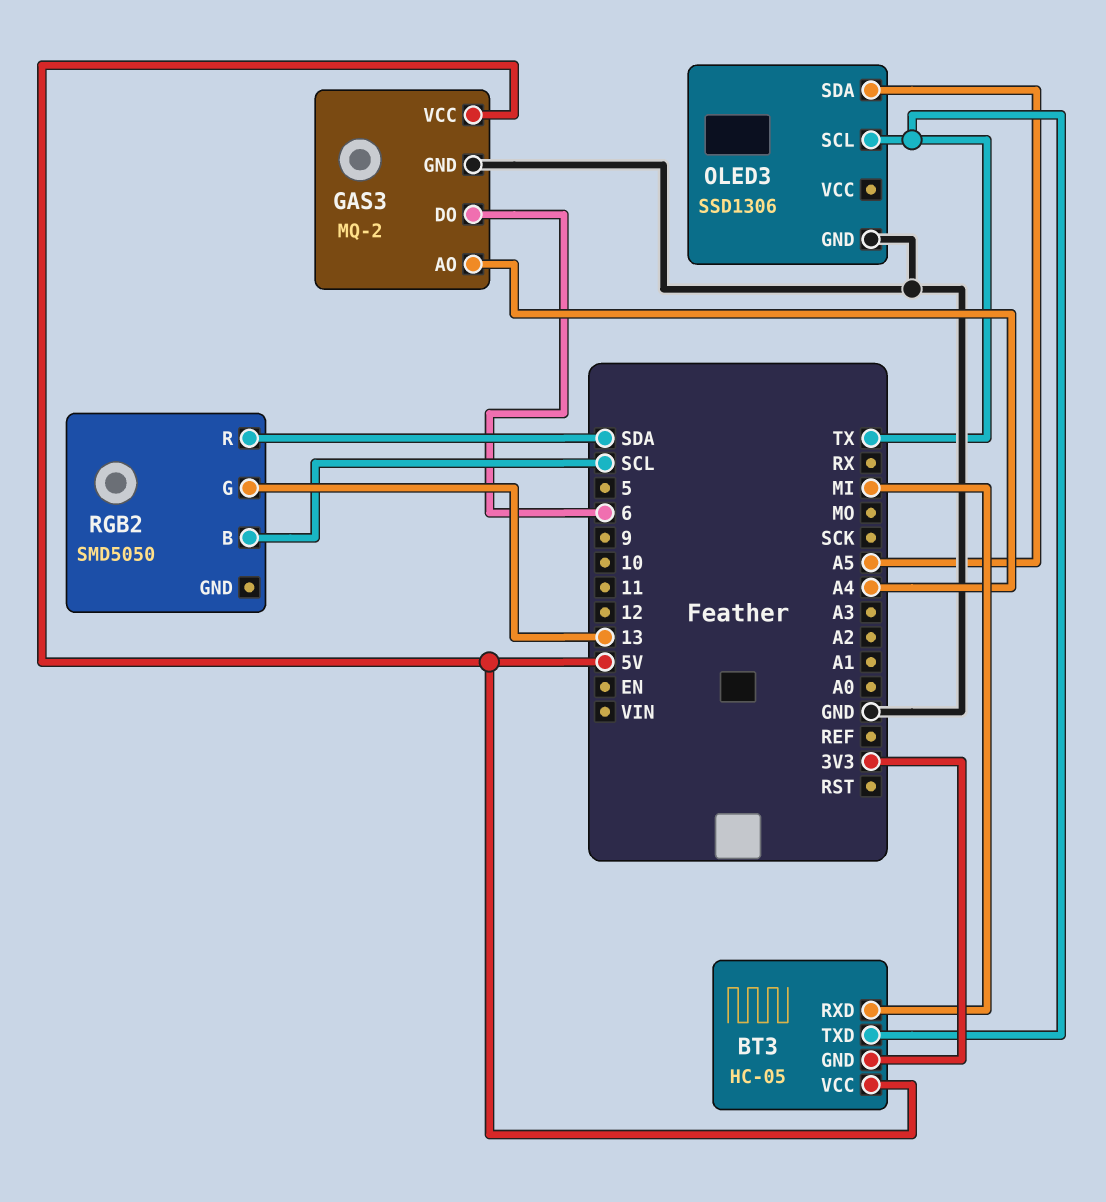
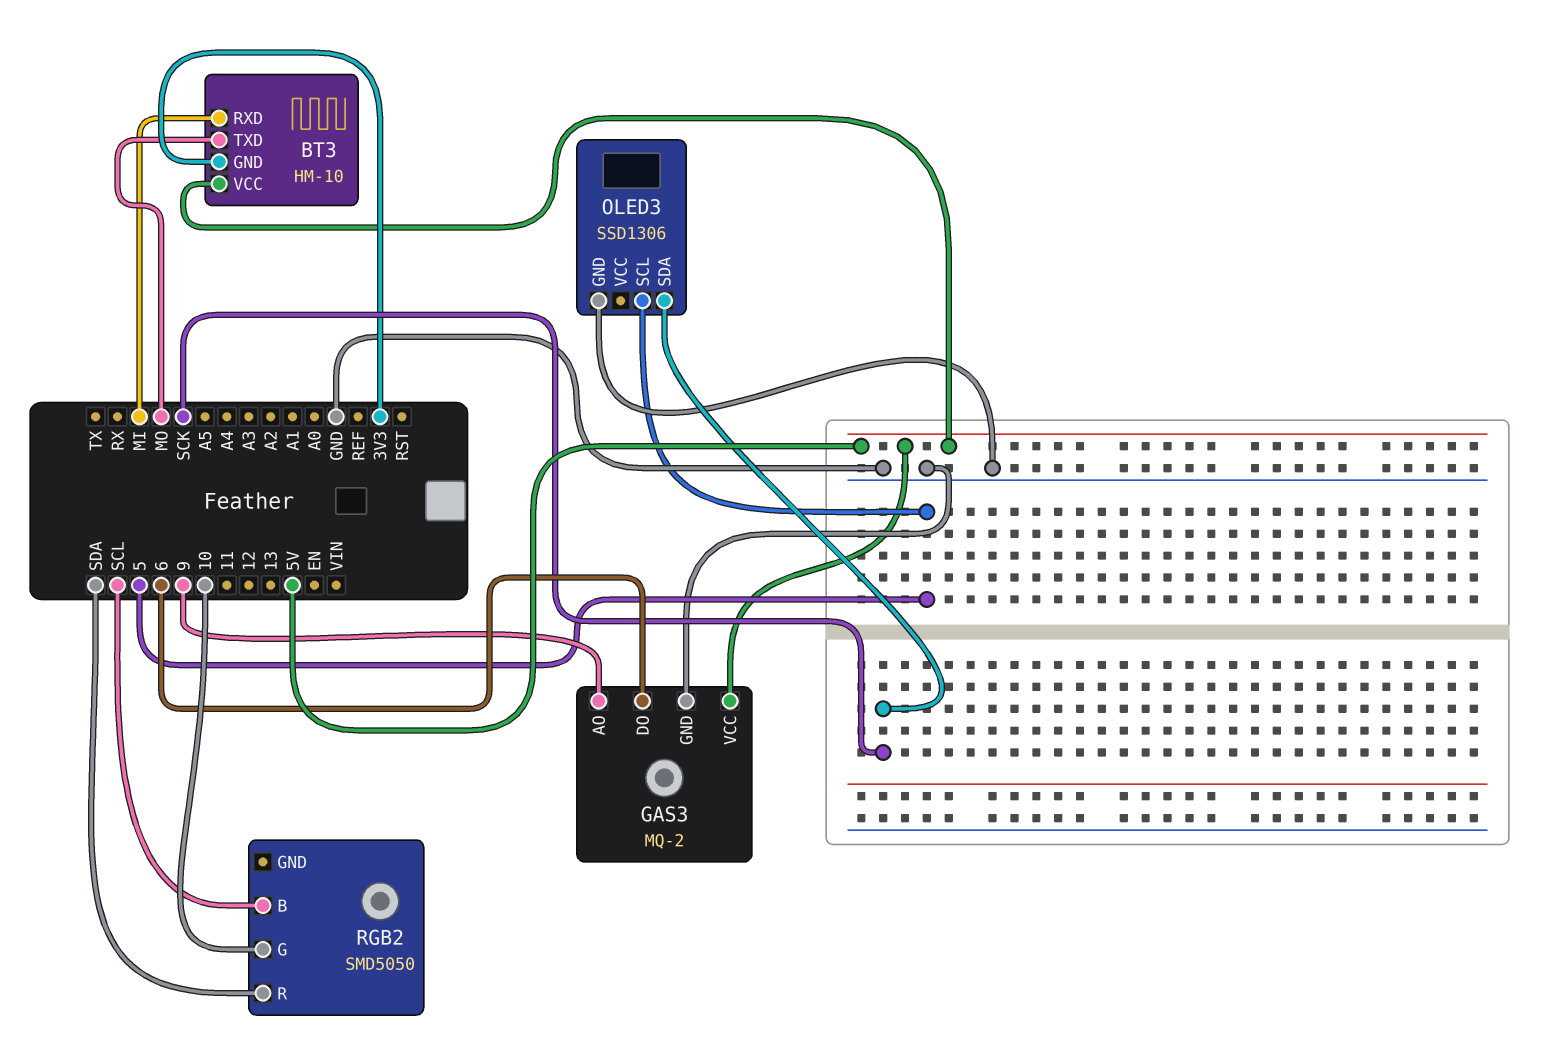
BT3: HC-05 -> HM-10
BT3 pin TXD: TX -> MO
GAS3 pin AO: A4 -> 9
OLED3 pin SCL: TX -> 5
OLED3 pin SDA: A5 -> SCK
RGB2 pin G: 13 -> 10

